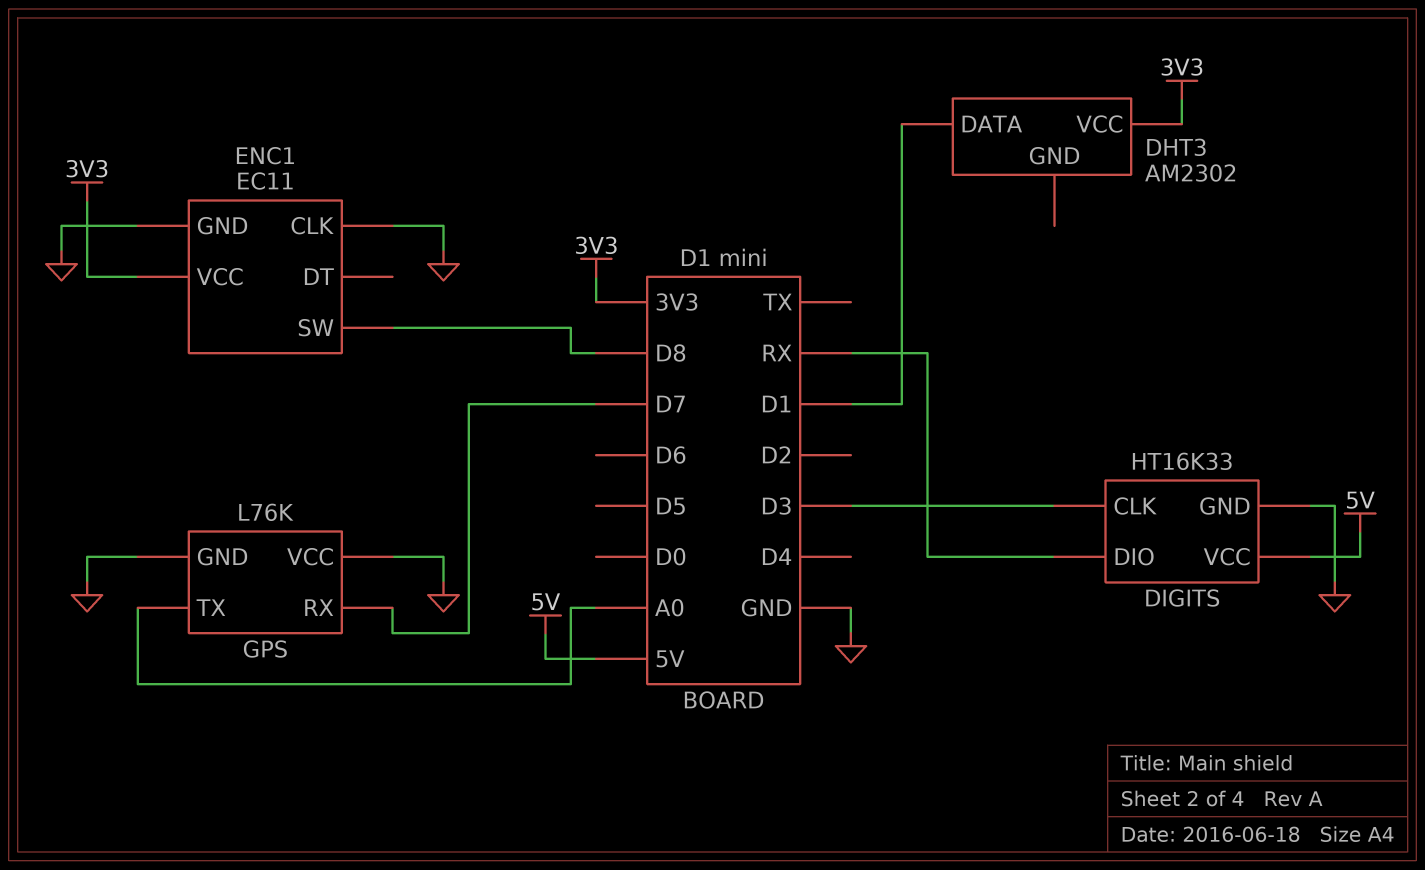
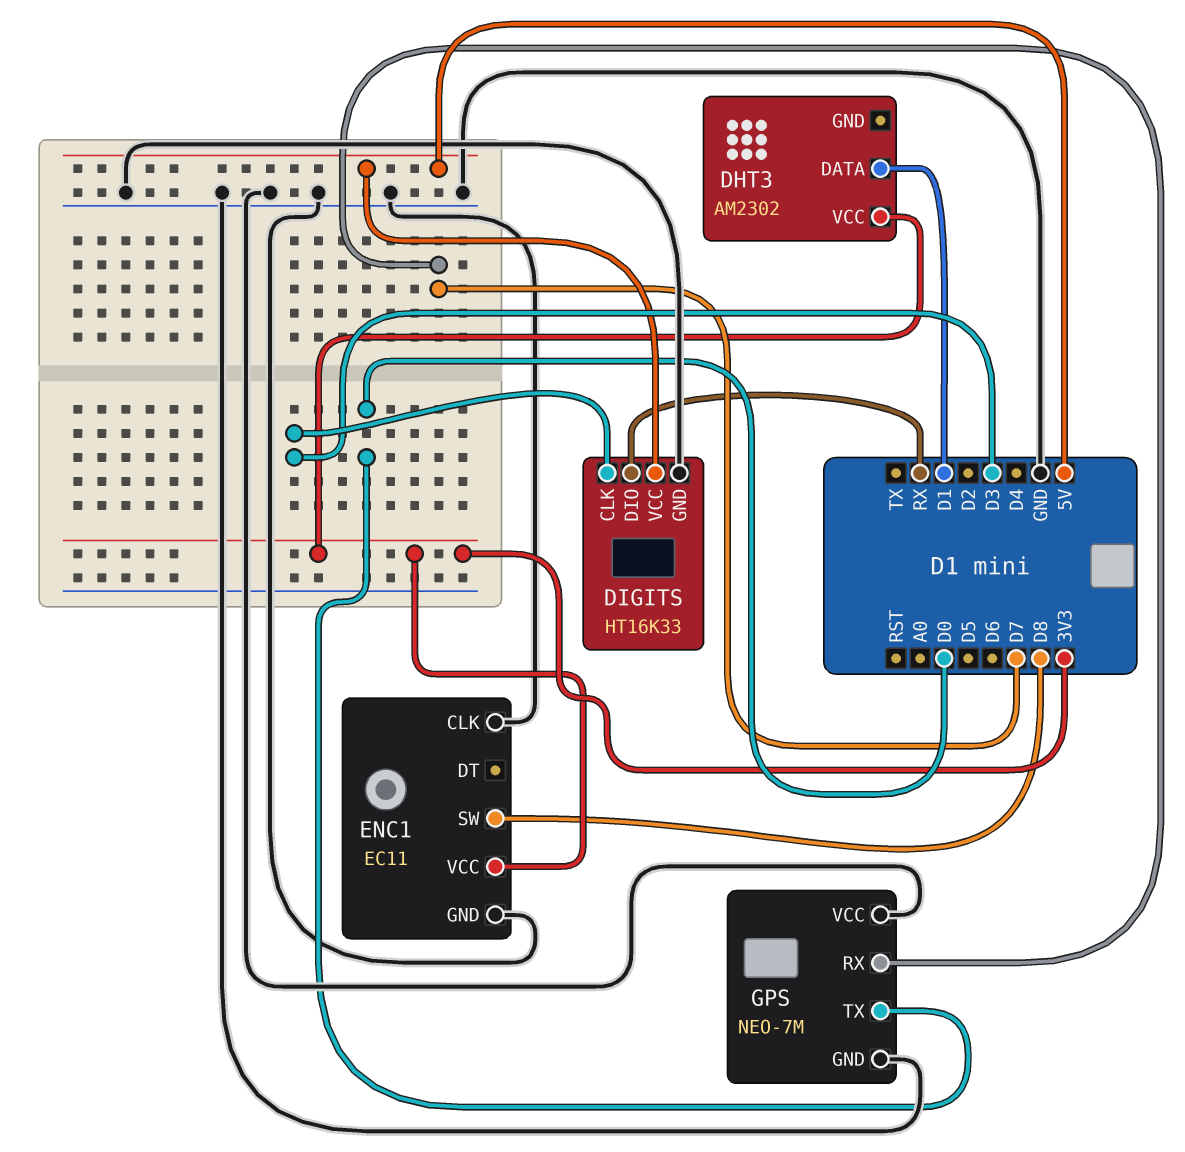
GPS: L76K -> NEO-7M
GPS pin TX: A0 -> D0

